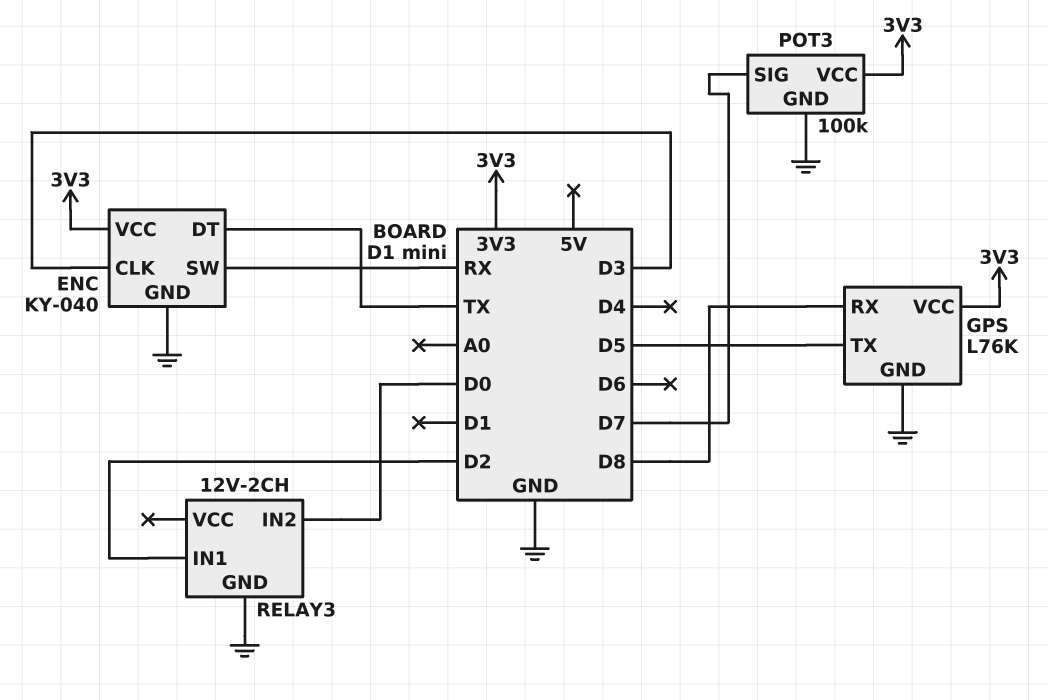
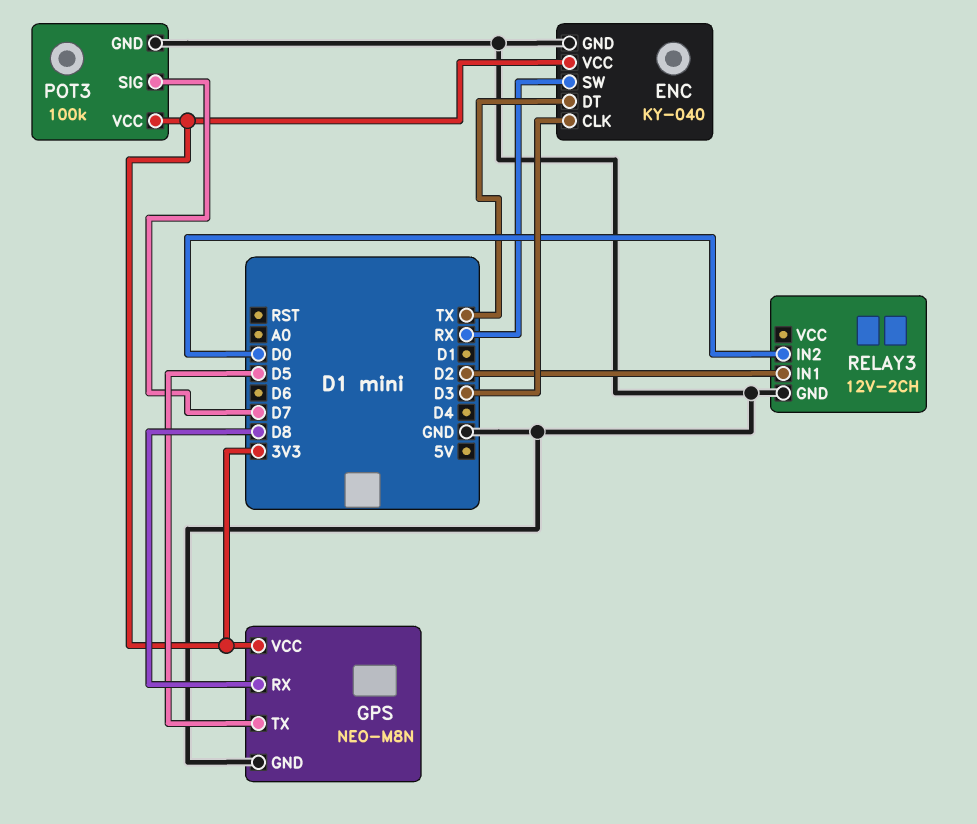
GPS: L76K -> NEO-M8N

